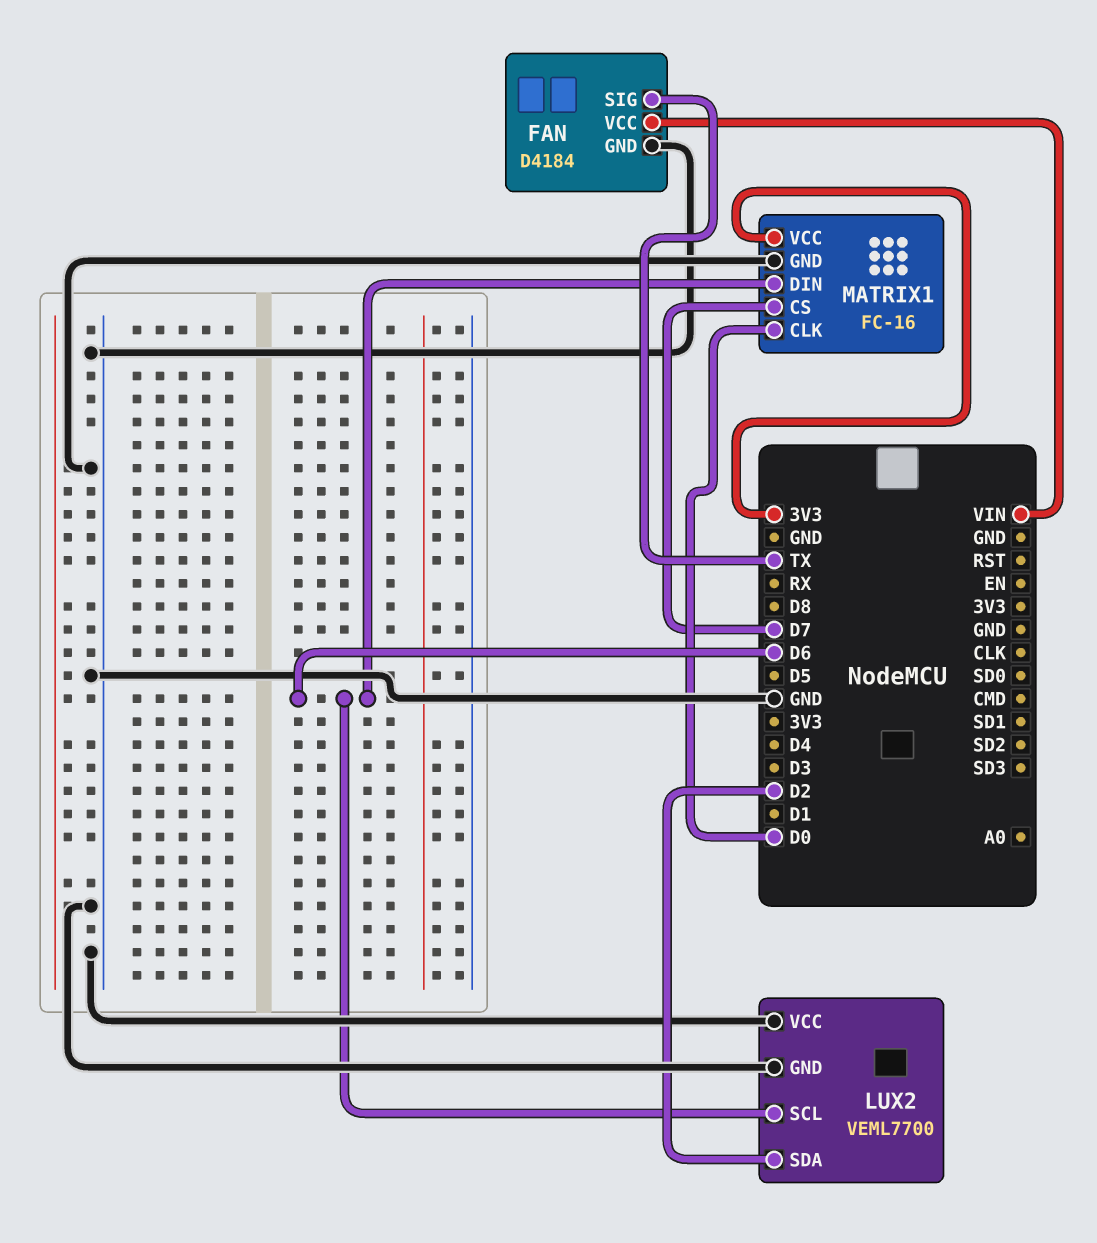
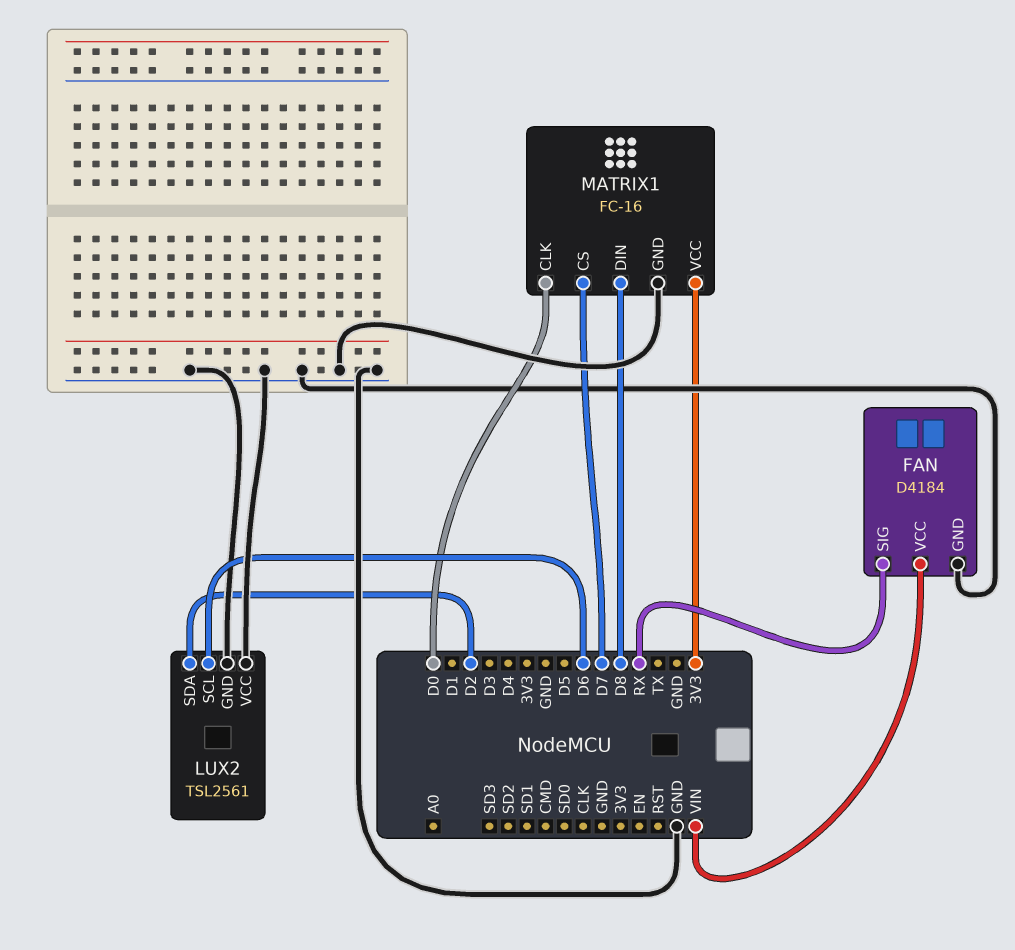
FAN pin SIG: TX -> RX
LUX2: VEML7700 -> TSL2561
MATRIX1 pin DIN: D6 -> D8

